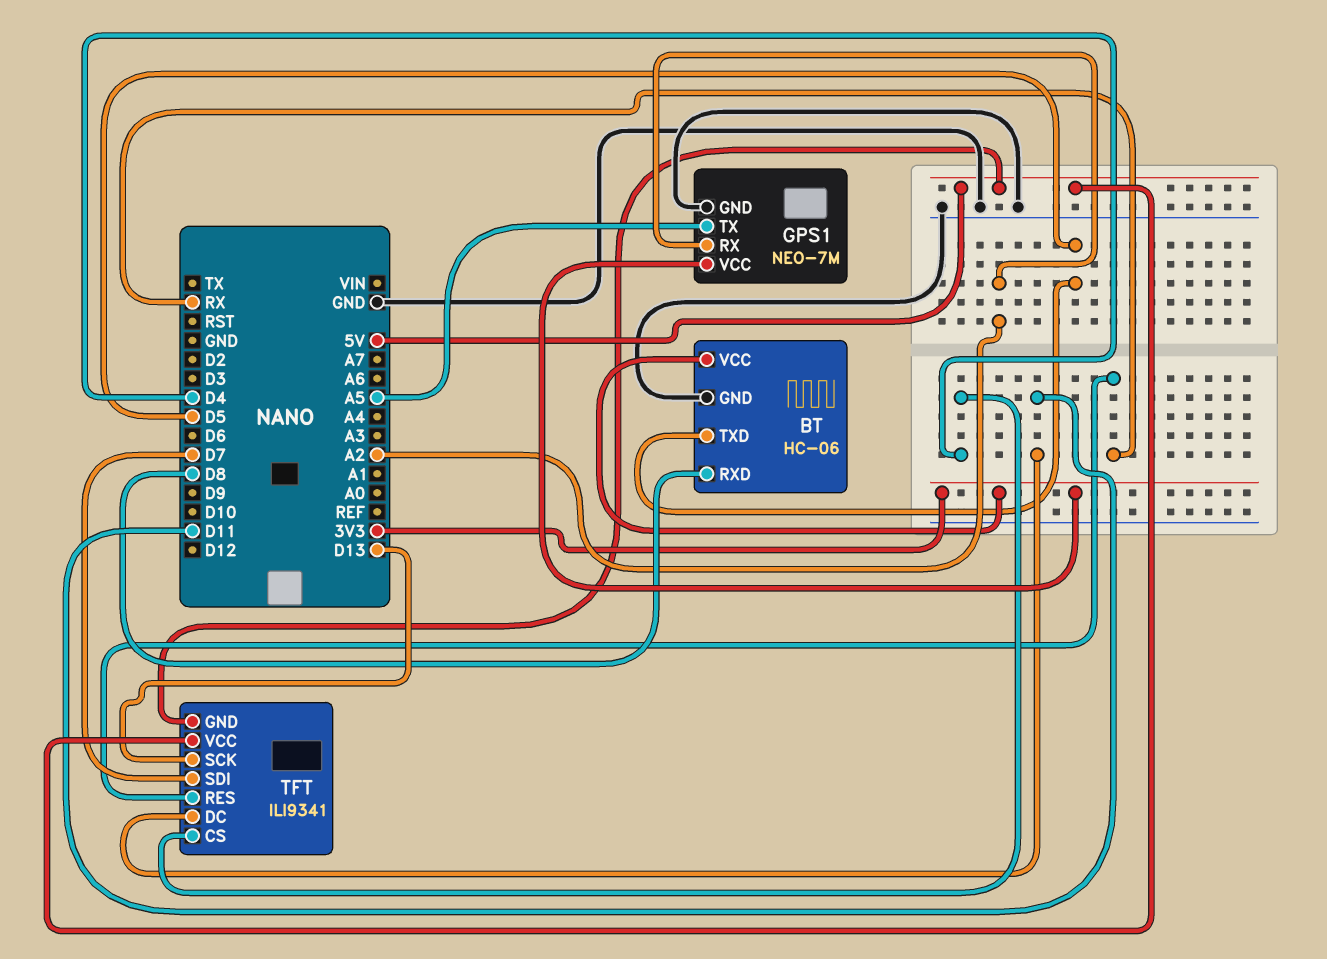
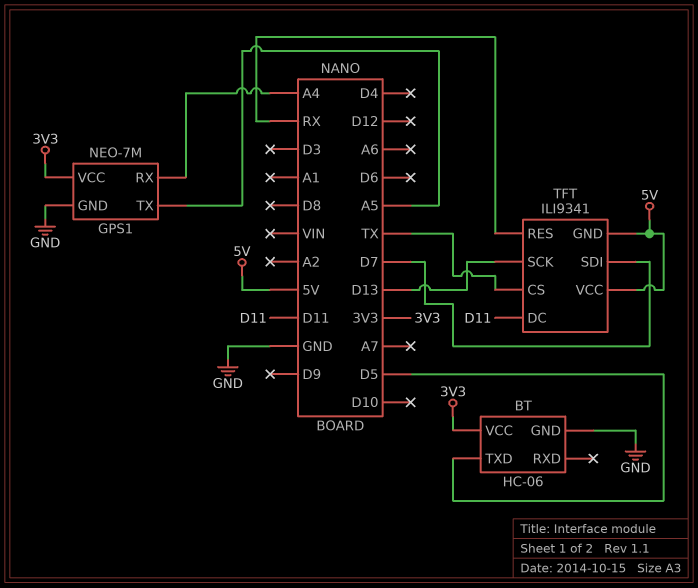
BT pin RXD: D8 -> none
GPS1 pin RX: A2 -> A4
TFT pin CS: D4 -> TX

